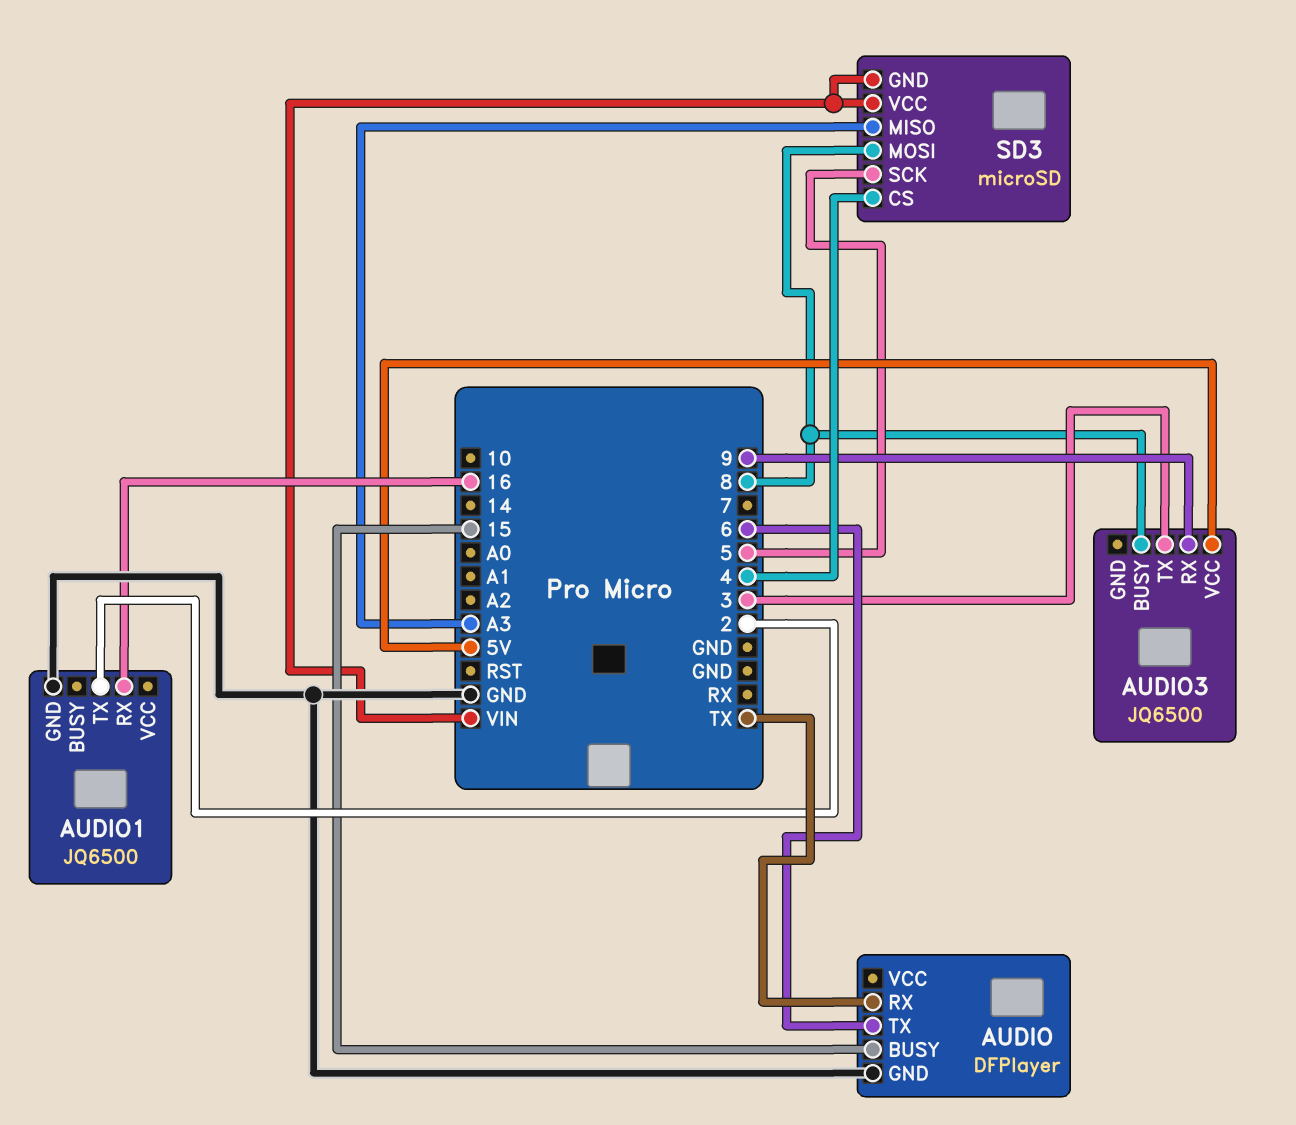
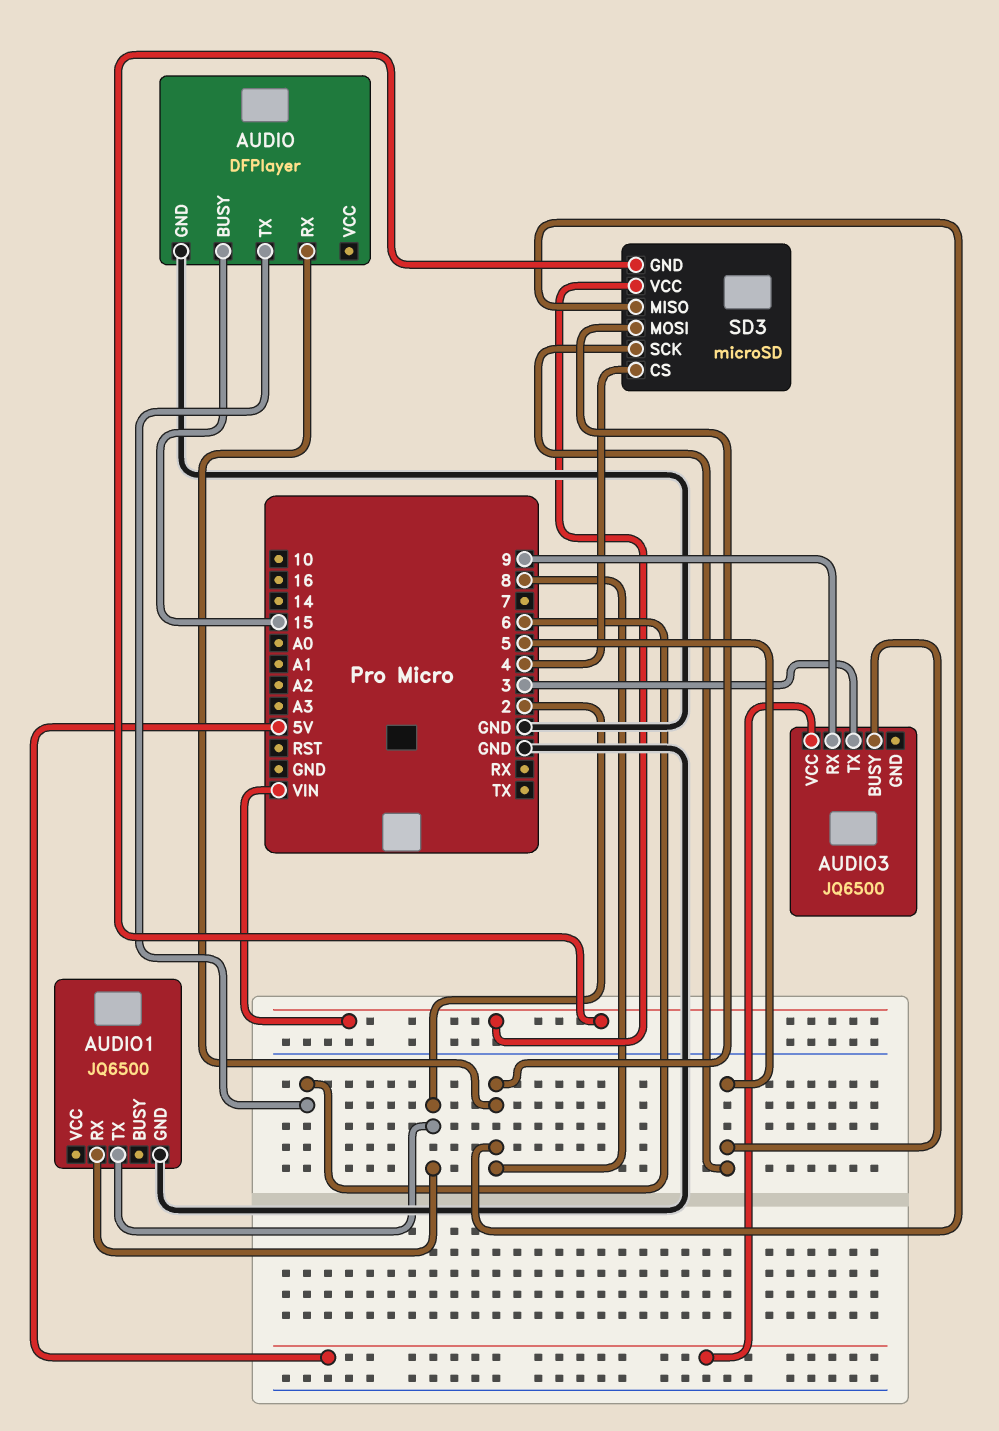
AUDIO pin RX: TX -> 8
AUDIO1 pin RX: 16 -> 2
AUDIO3 pin BUSY: 8 -> 5
SD3 pin MISO: A3 -> 8

